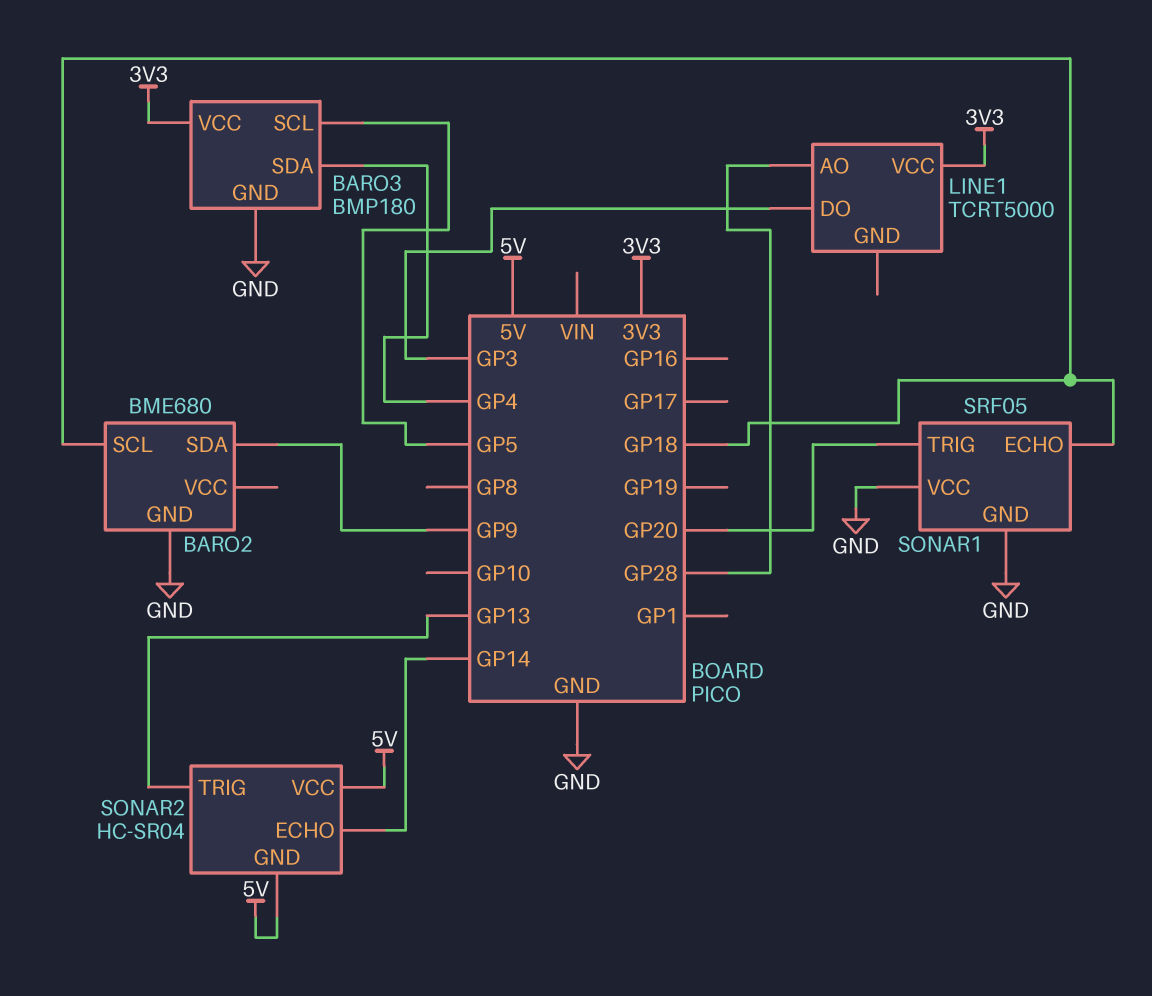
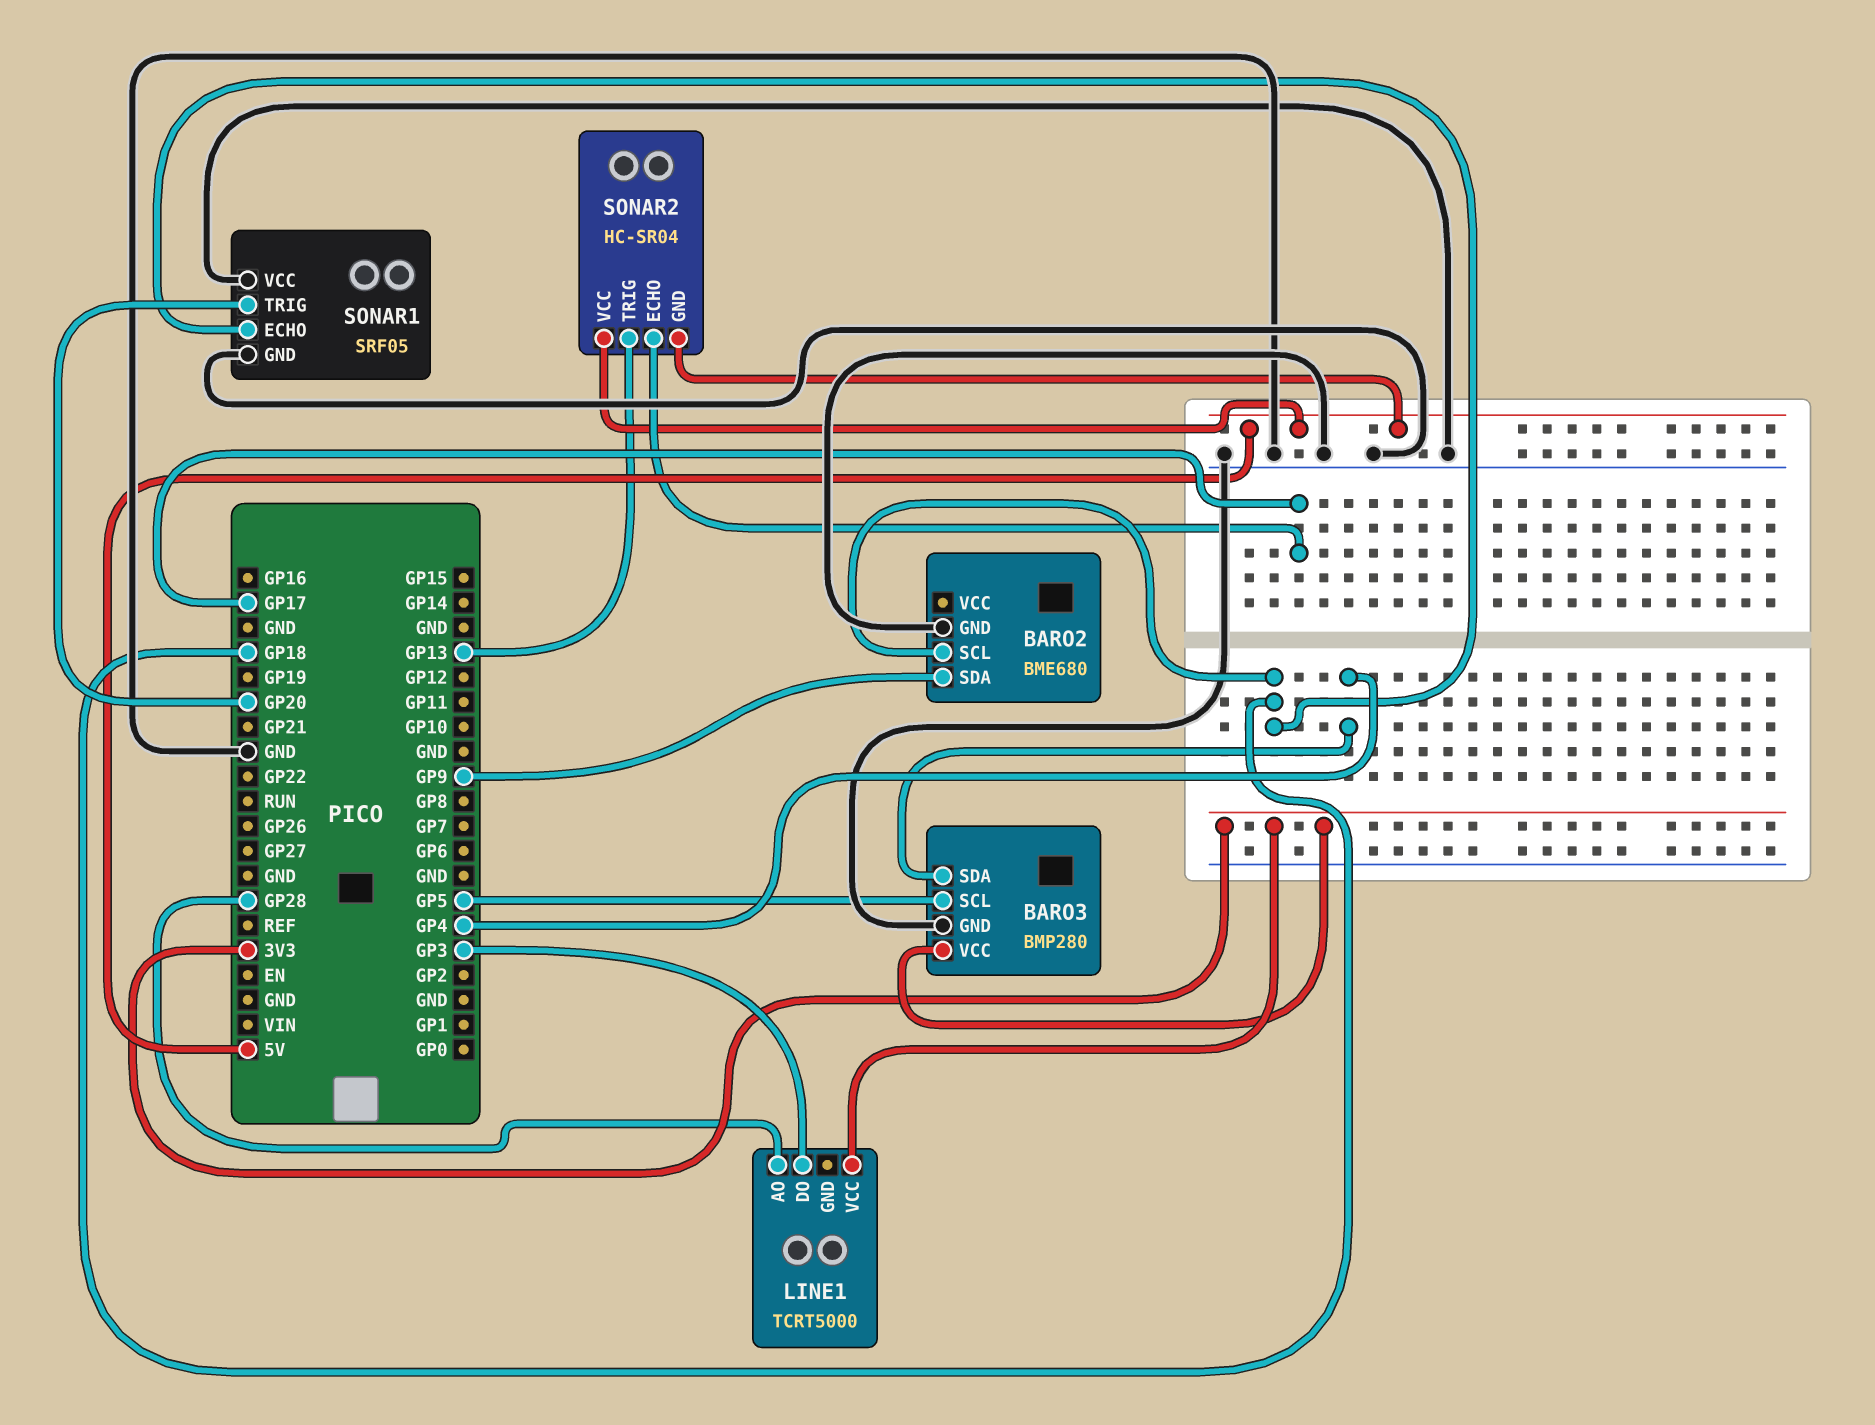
BARO3: BMP180 -> BMP280
SONAR2 pin ECHO: GP14 -> GP17

